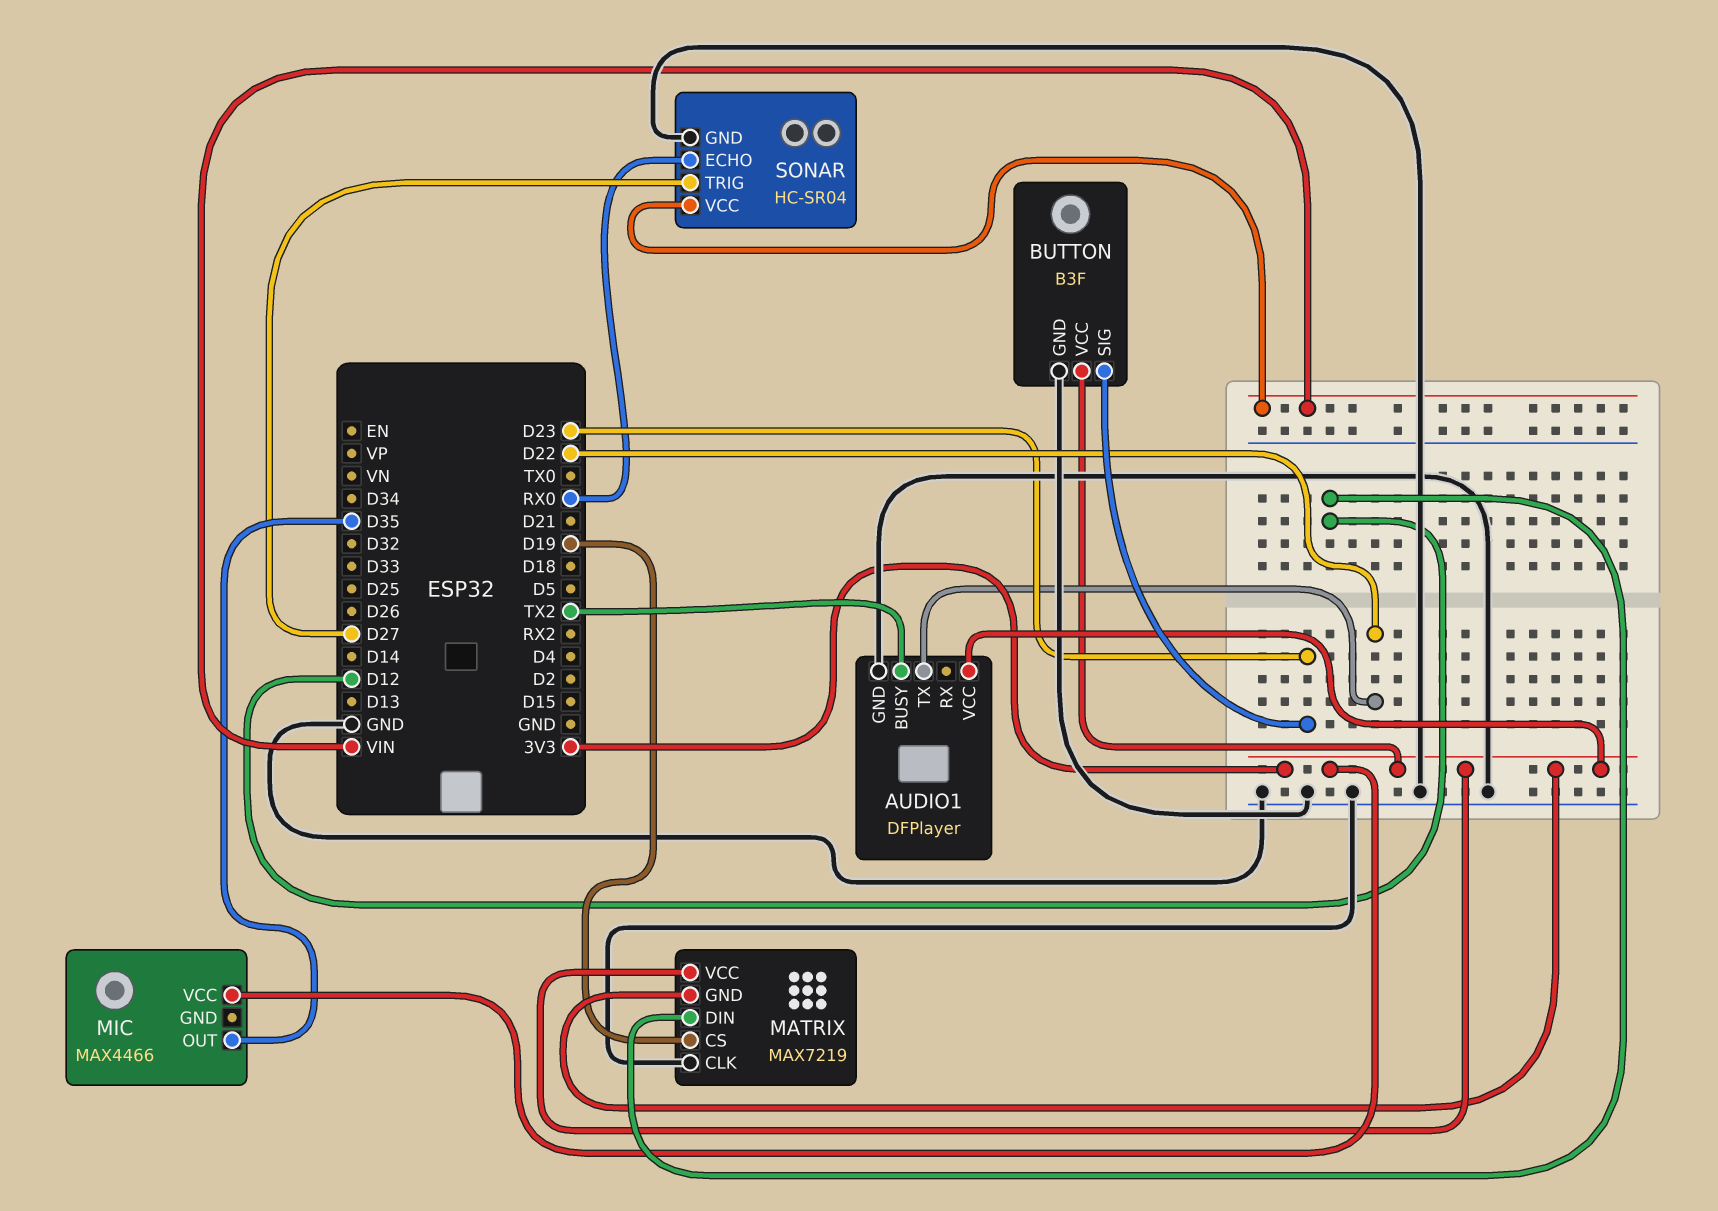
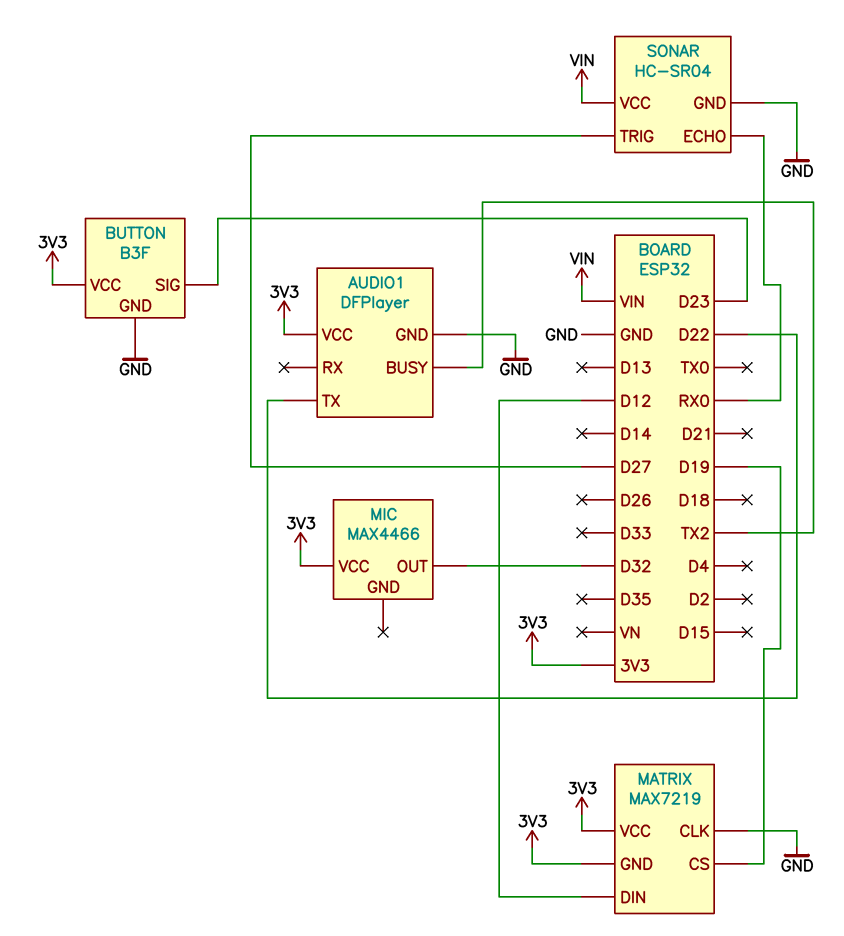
MIC pin OUT: D35 -> D32

